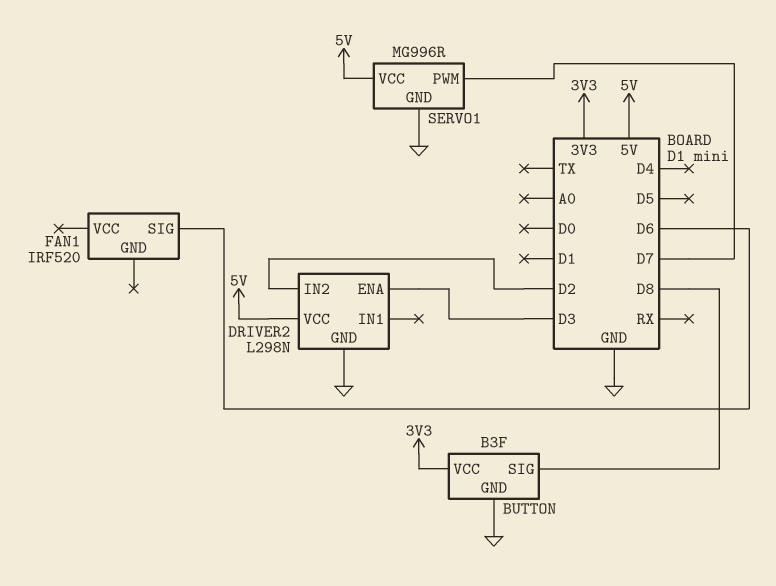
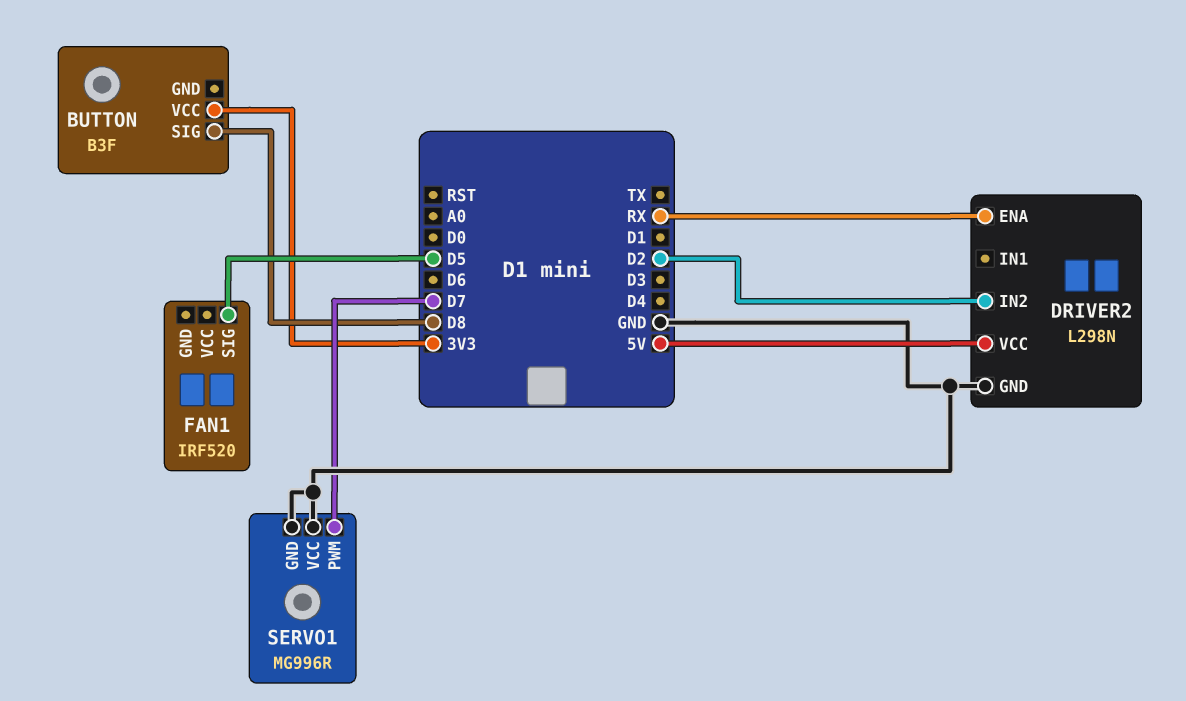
BUTTON pin GND: GND -> none
DRIVER2 pin ENA: D3 -> RX
FAN1 pin SIG: D6 -> D5
SERVO1 pin VCC: 5V -> GND

